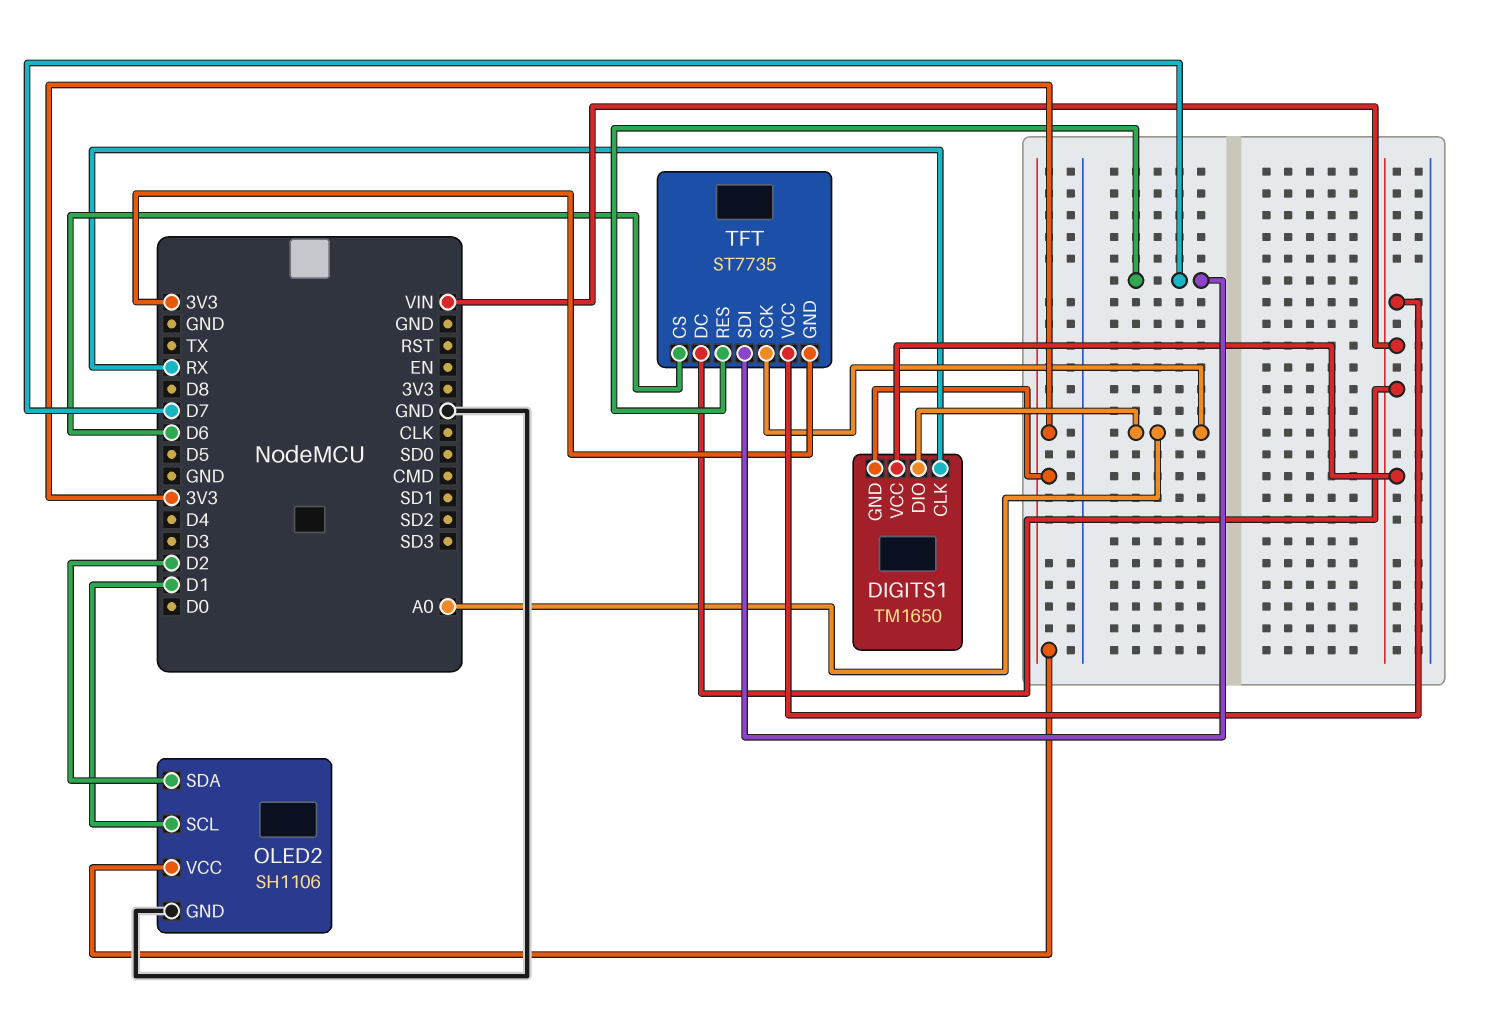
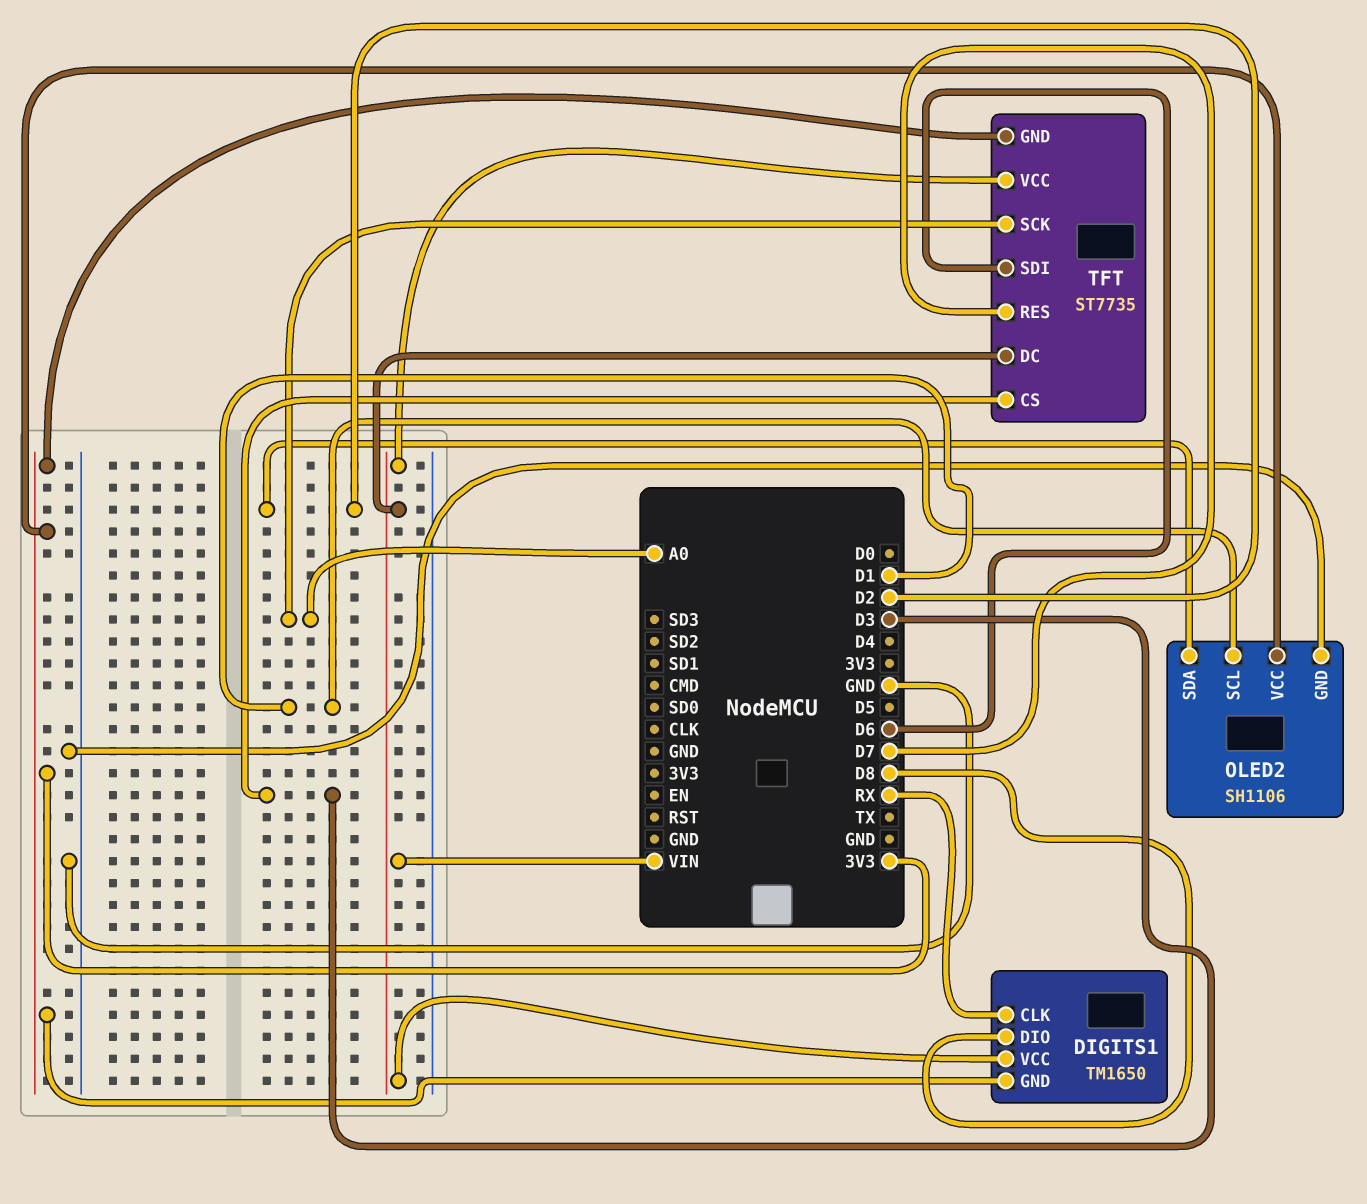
DIGITS1 pin DIO: A0 -> D8
TFT pin CS: D6 -> D3
TFT pin SDI: D7 -> D6

